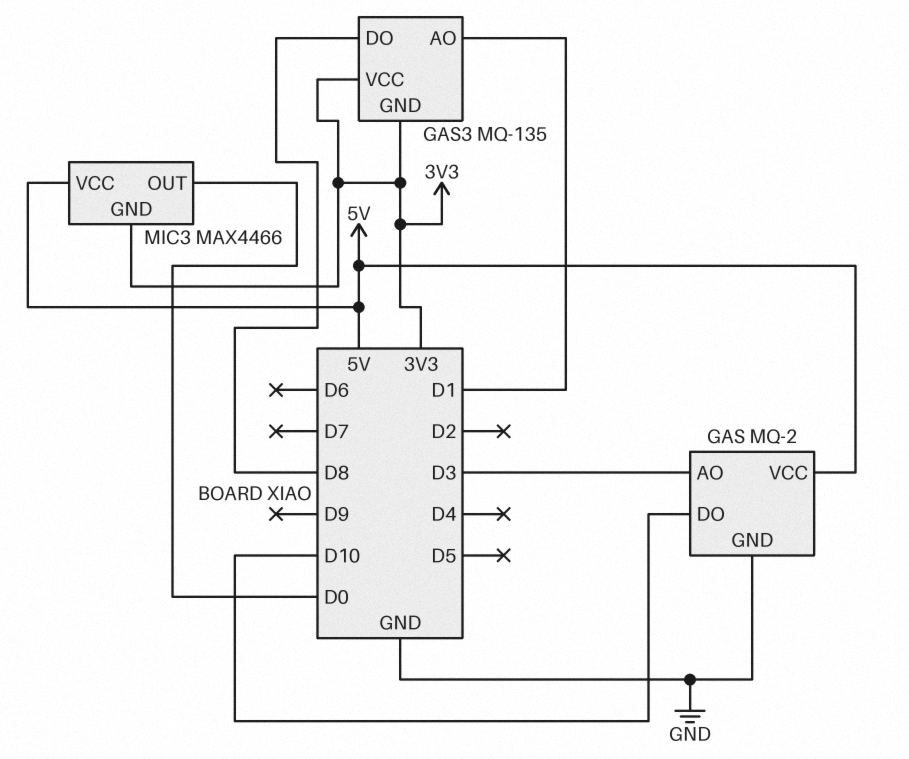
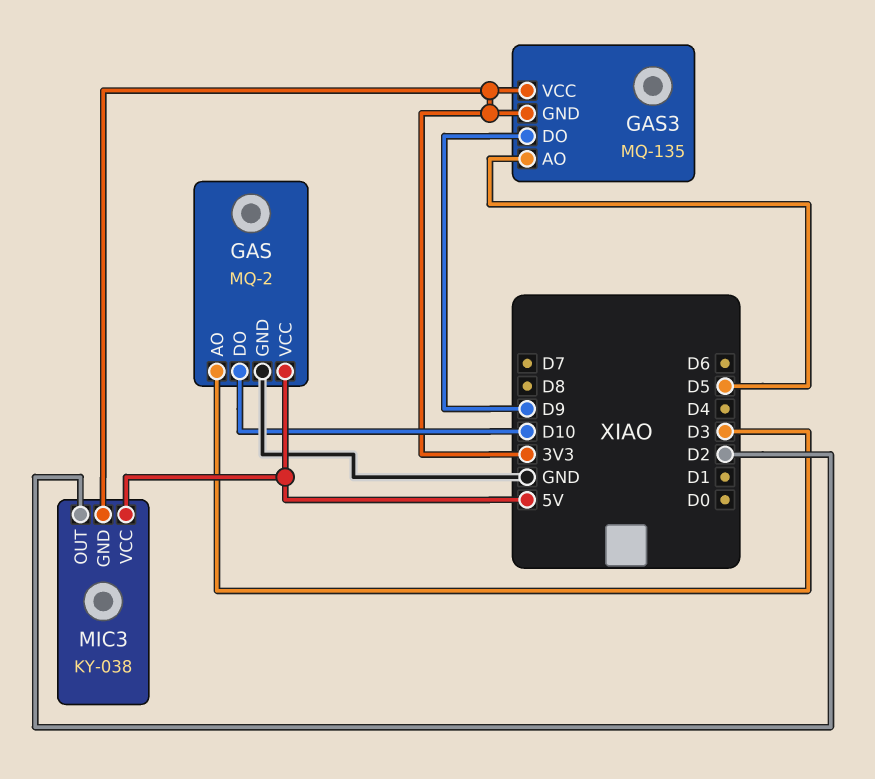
GAS3 pin AO: D1 -> D5
GAS3 pin DO: D8 -> D9
MIC3: MAX4466 -> KY-038
MIC3 pin OUT: D0 -> D2

